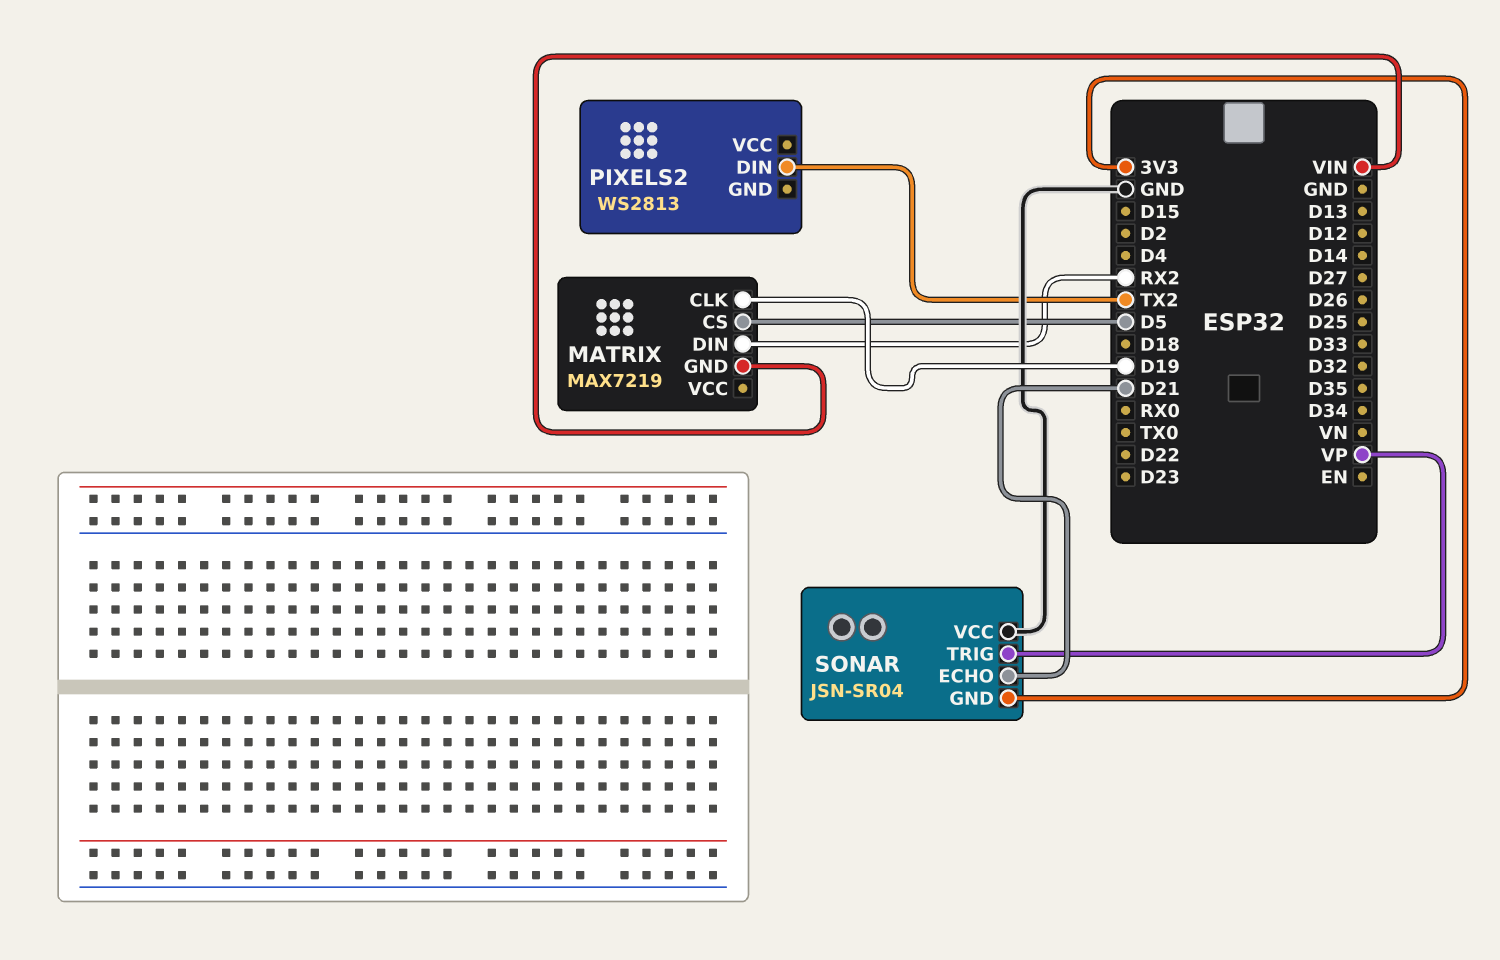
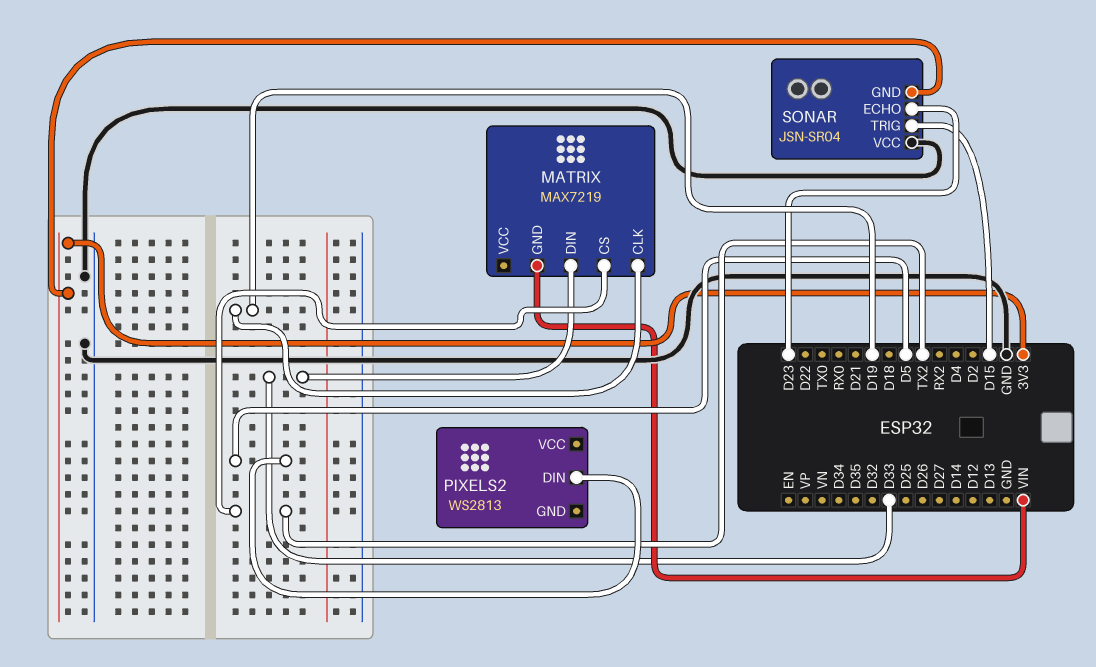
MATRIX pin CS: D5 -> TX2
MATRIX pin DIN: RX2 -> D33
PIXELS2 pin DIN: TX2 -> D5
SONAR pin ECHO: D21 -> D23
SONAR pin TRIG: VP -> D15

